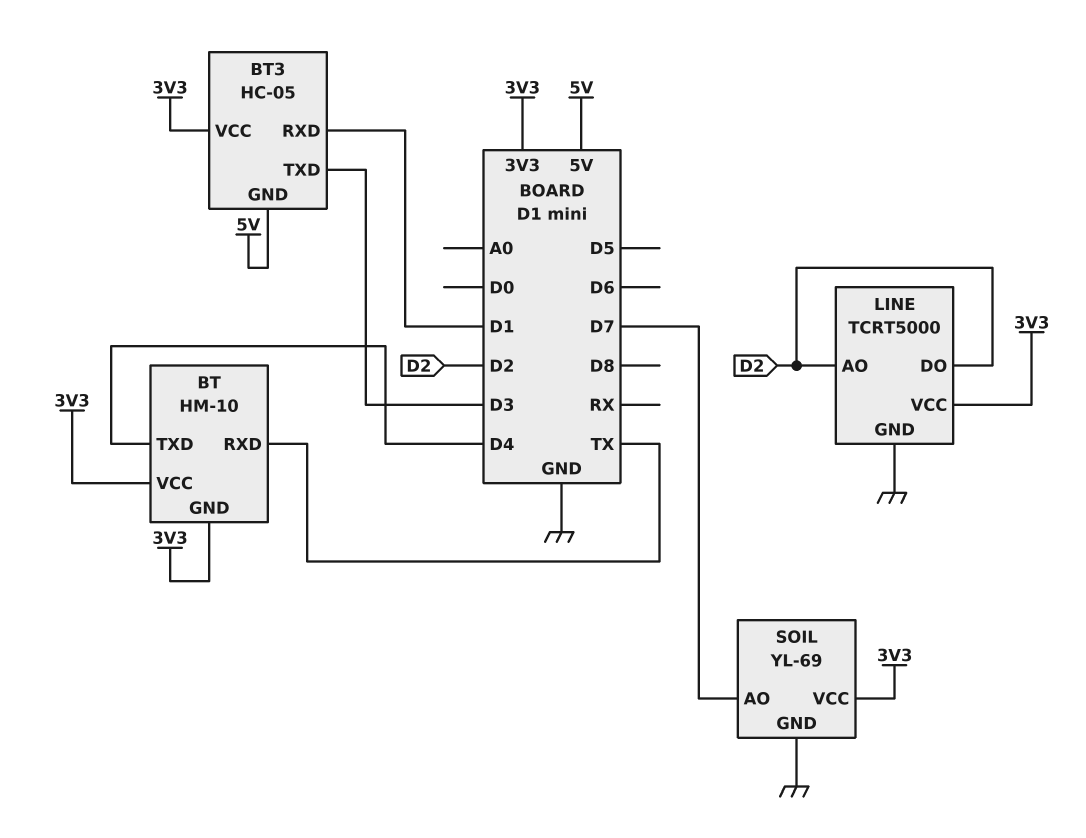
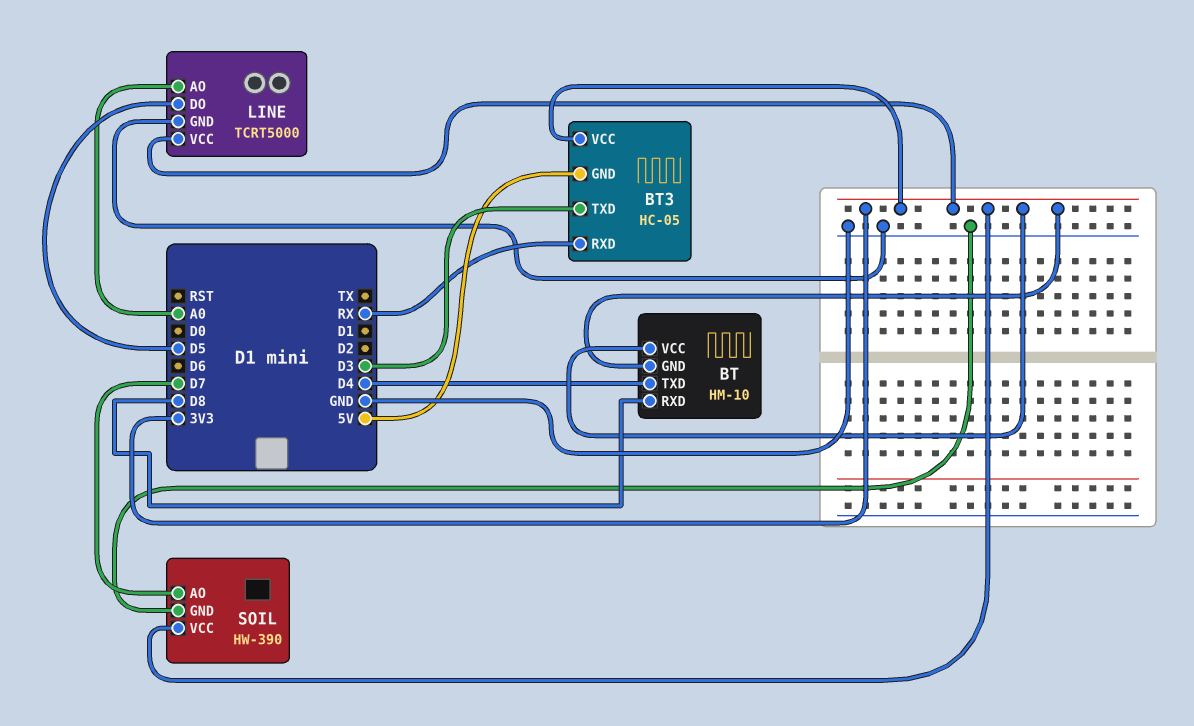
BT pin RXD: TX -> D8
BT3 pin RXD: D1 -> RX
LINE pin AO: D2 -> A0
LINE pin DO: D2 -> D5
SOIL: YL-69 -> HW-390

